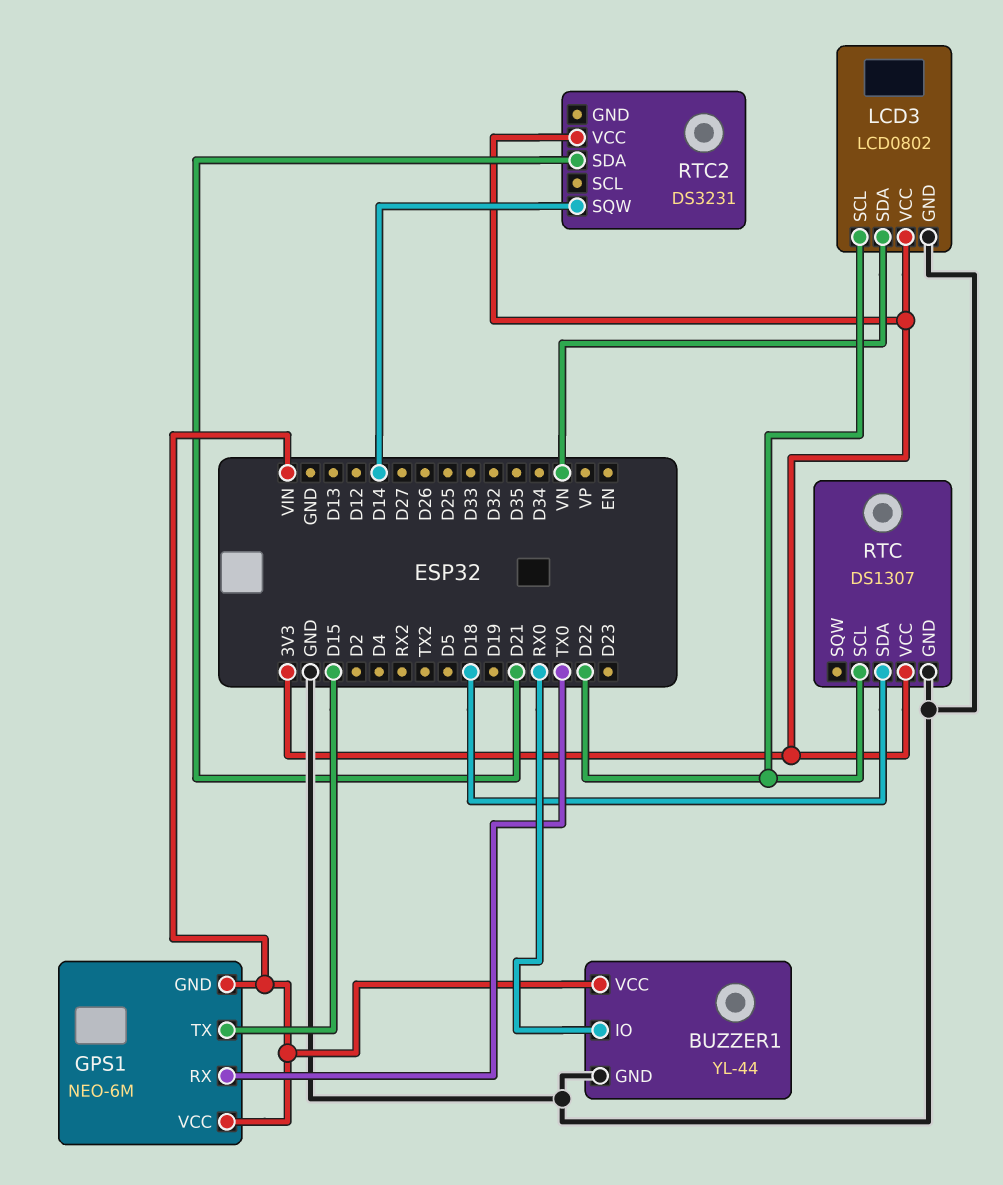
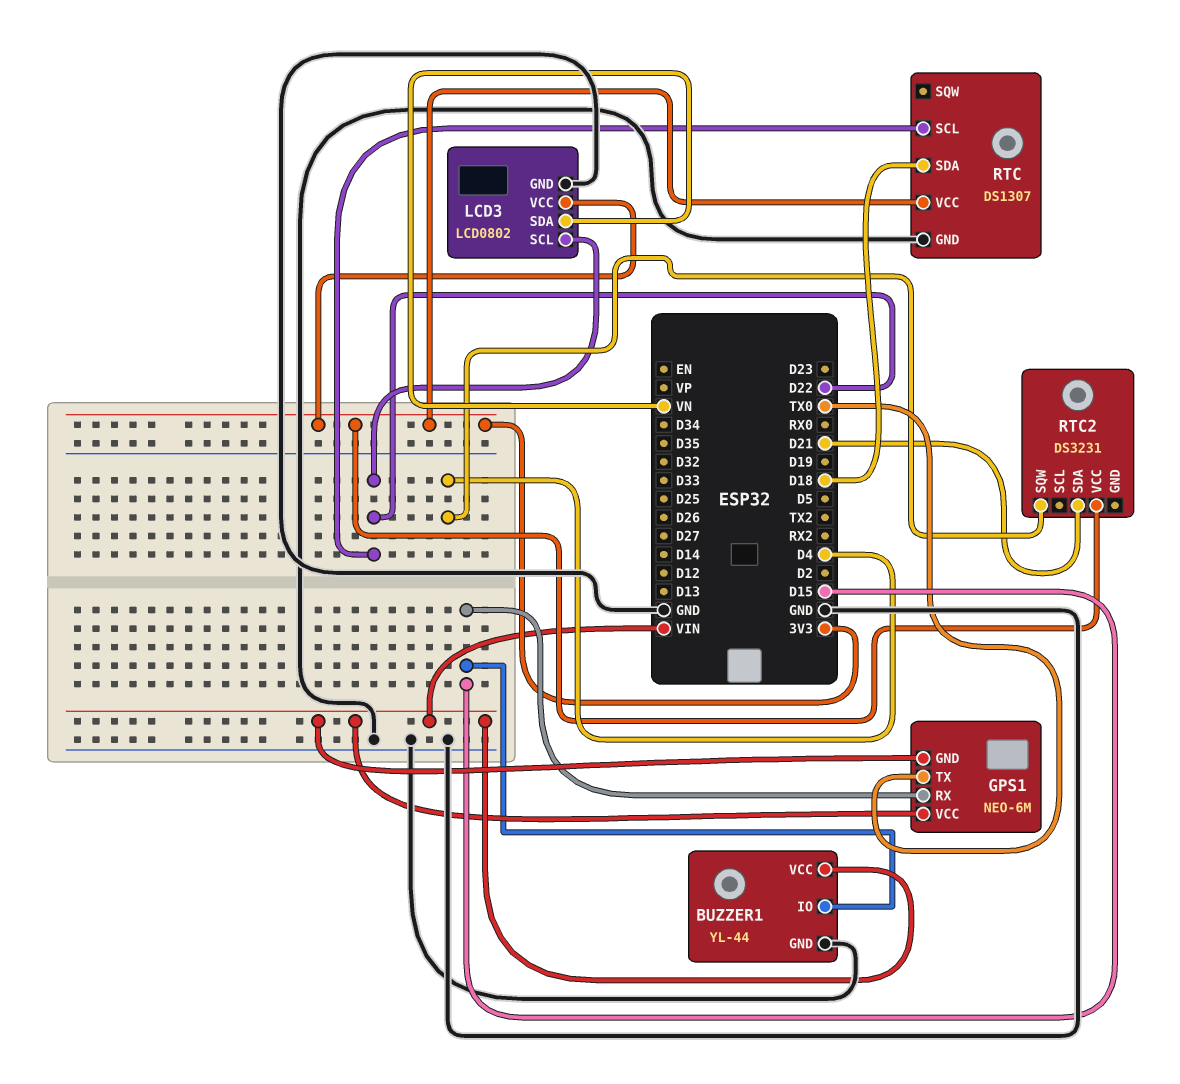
BUZZER1 pin IO: RX0 -> D15
GPS1 pin RX: TX0 -> D15
GPS1 pin TX: D15 -> TX0
RTC2 pin SQW: D14 -> D4

